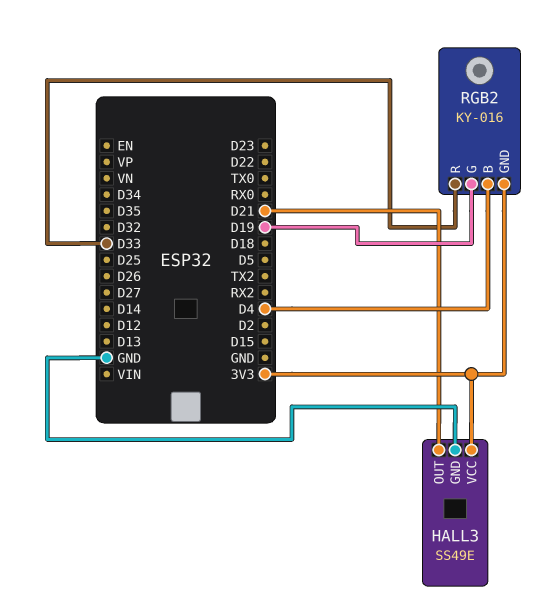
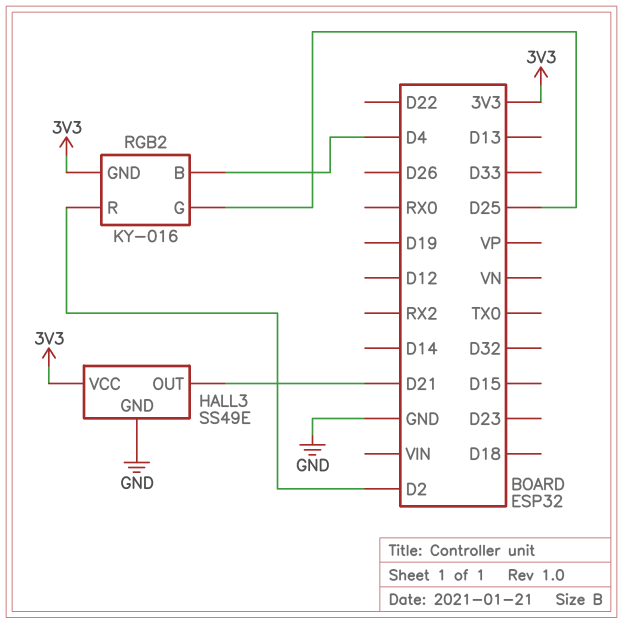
RGB2 pin G: D19 -> D25
RGB2 pin R: D33 -> D2

